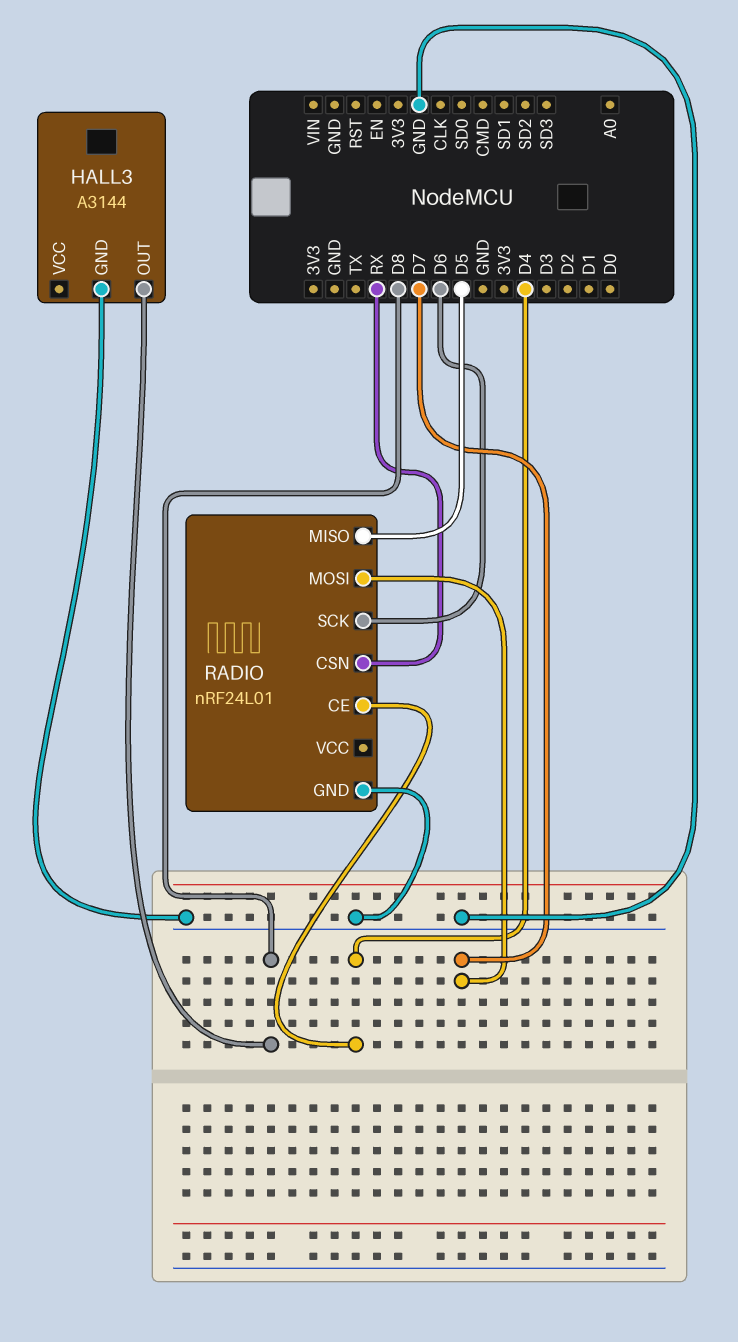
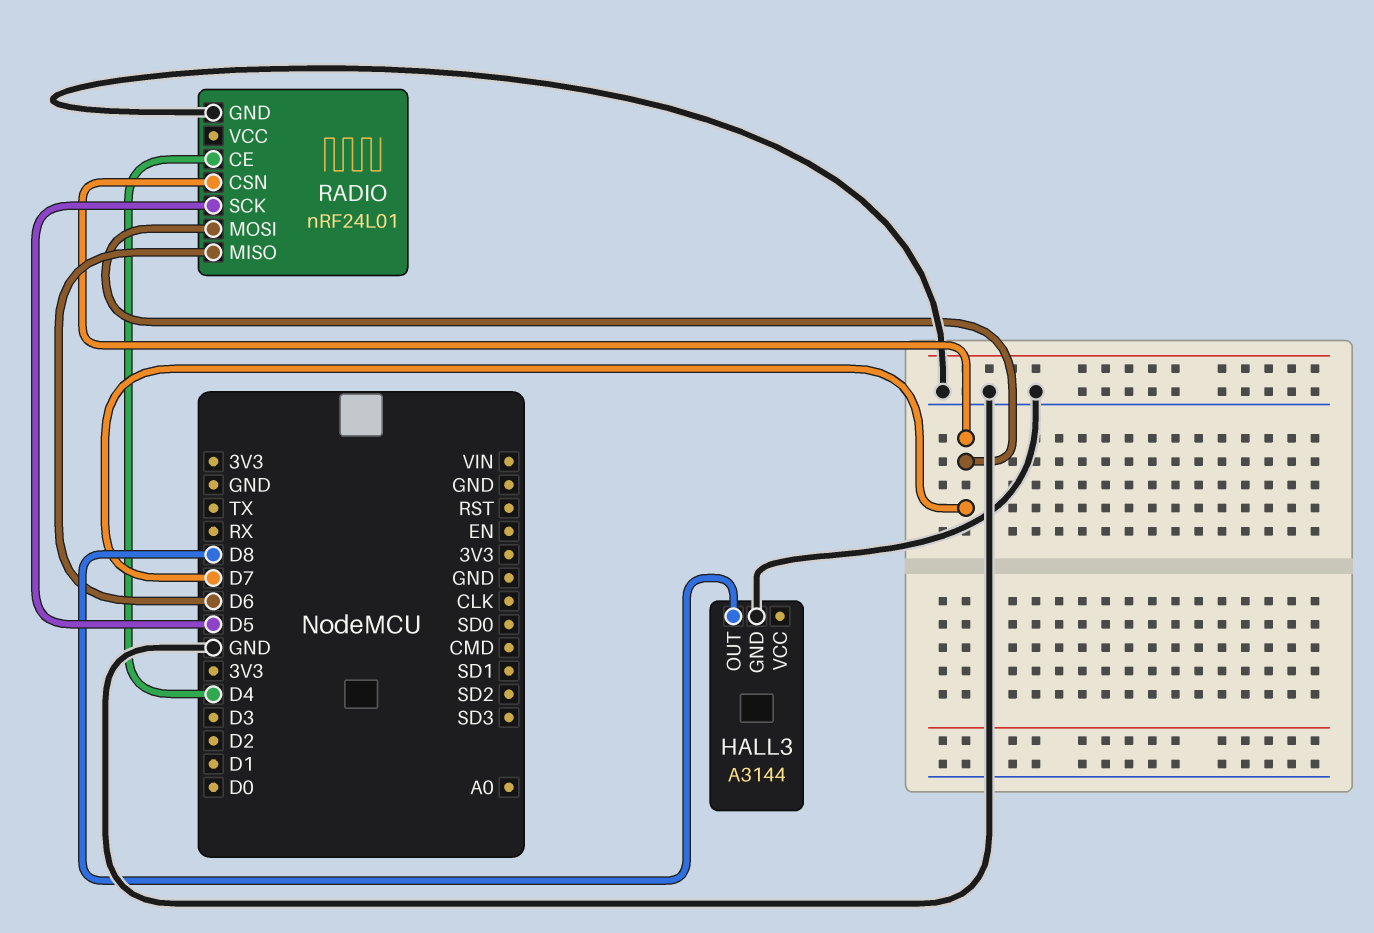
RADIO pin CSN: RX -> D7
RADIO pin MISO: D5 -> D6
RADIO pin SCK: D6 -> D5

